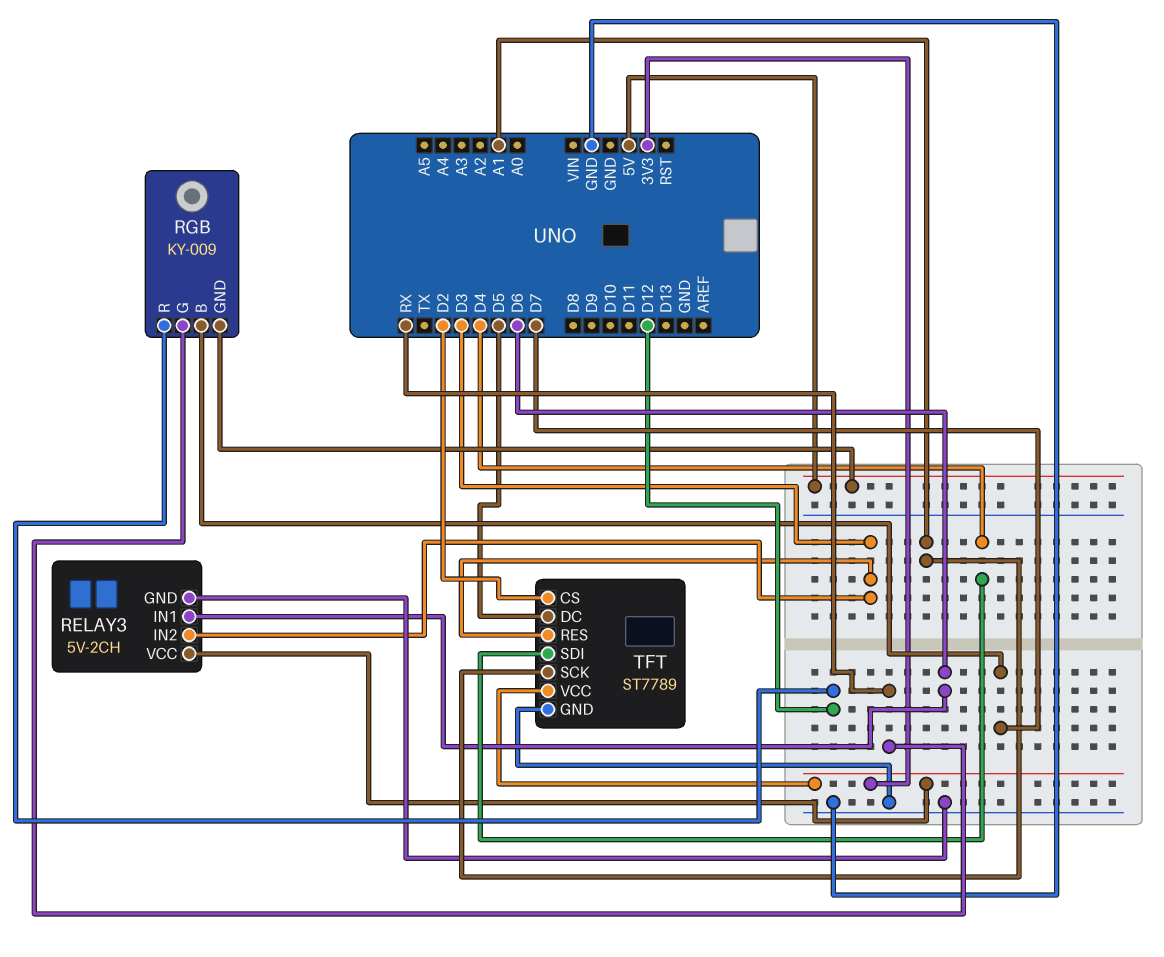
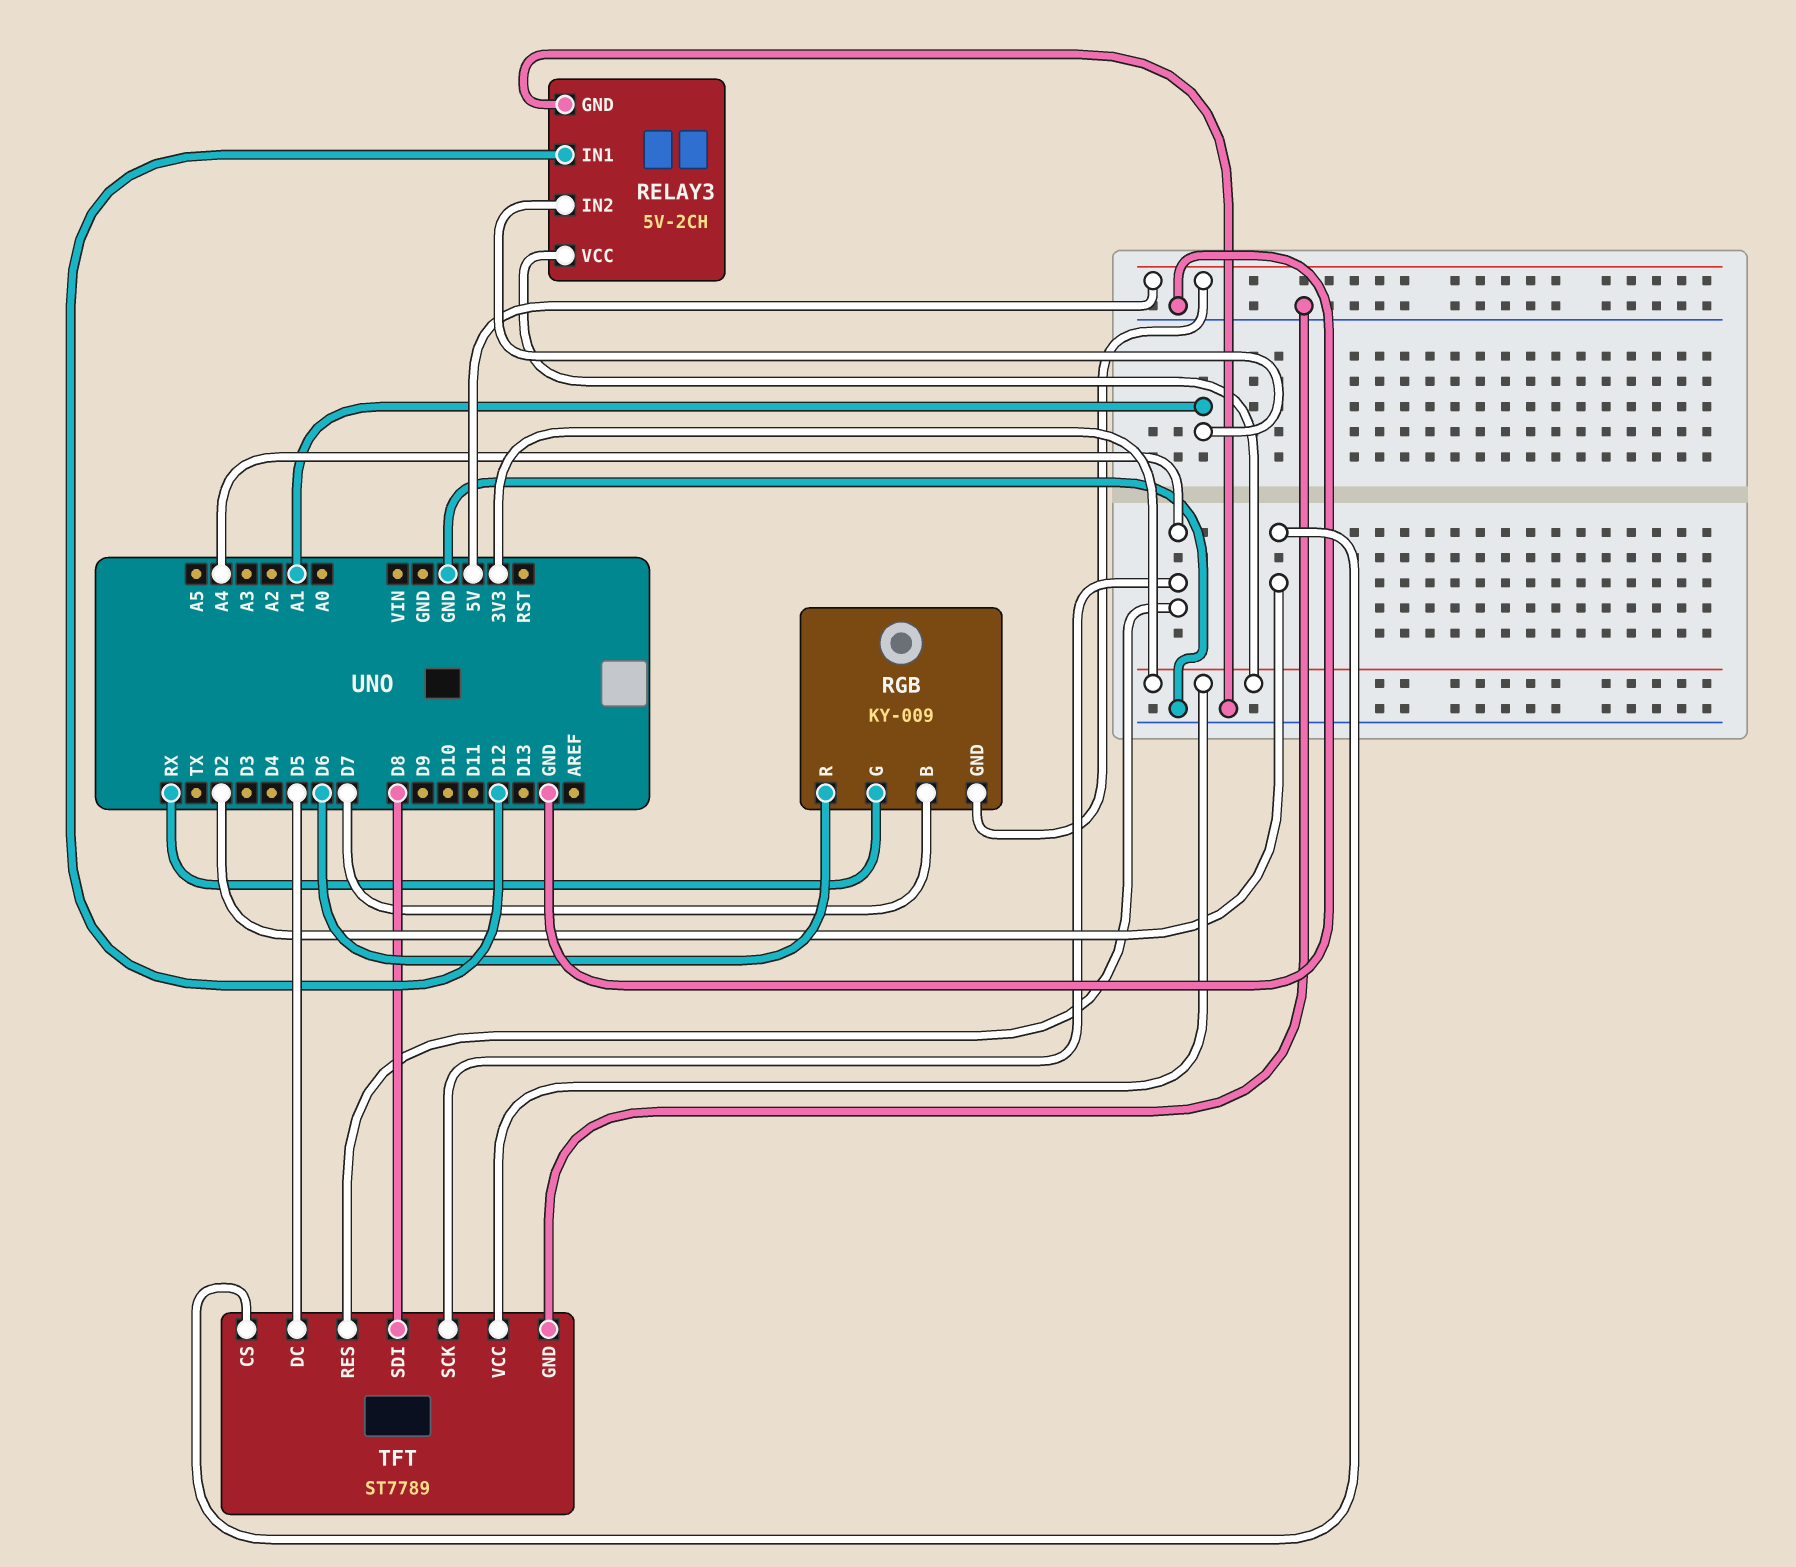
RELAY3 pin IN1: D6 -> D12
RELAY3 pin IN2: D3 -> A1
RGB pin R: D12 -> D6
TFT pin RES: D3 -> A4
TFT pin SCK: A1 -> A4
TFT pin SDI: D4 -> D8

